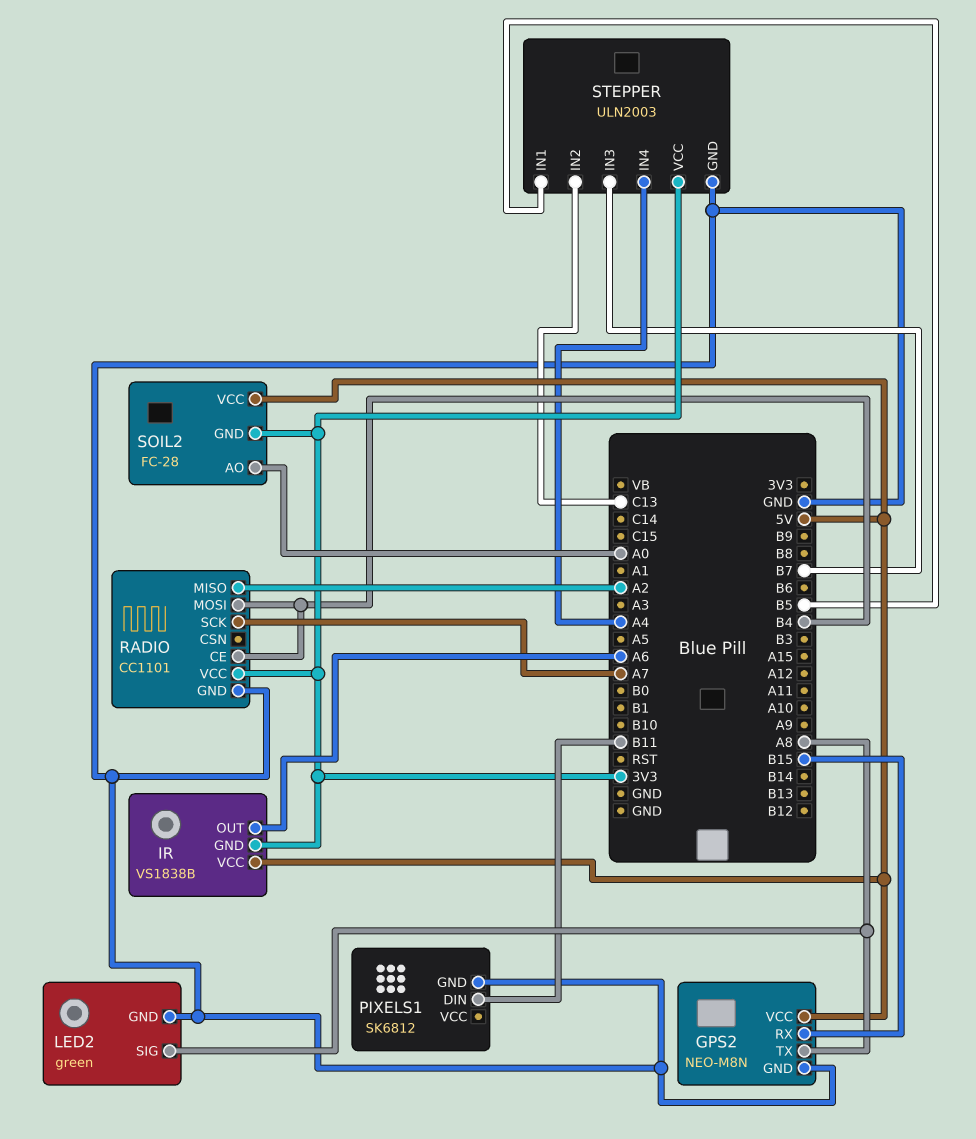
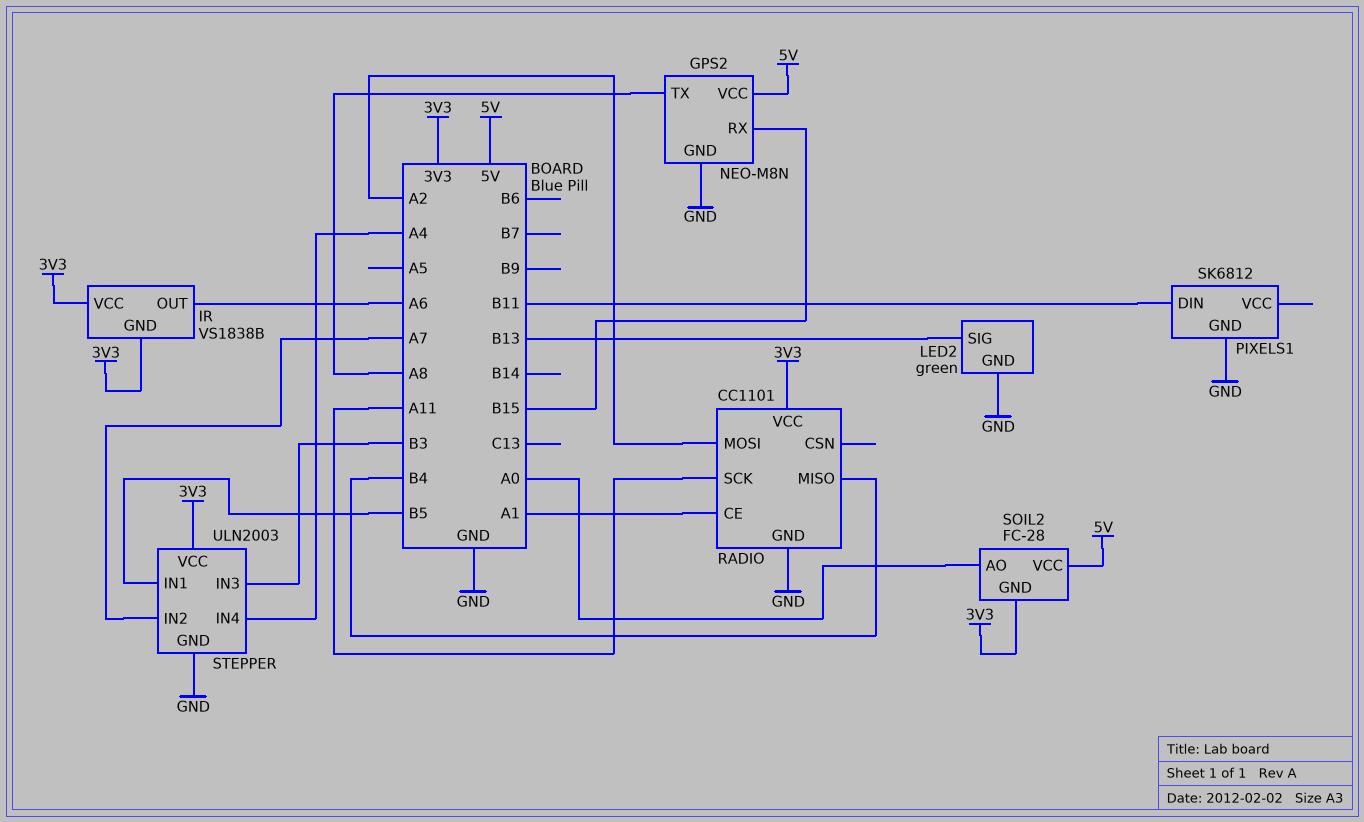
IR pin VCC: 5V -> 3V3
LED2 pin SIG: A8 -> B13
RADIO pin CE: B4 -> A1
RADIO pin MISO: A2 -> B4
RADIO pin MOSI: B4 -> A2
RADIO pin SCK: A7 -> A11
STEPPER pin IN2: C13 -> A7
STEPPER pin IN3: B7 -> B3

